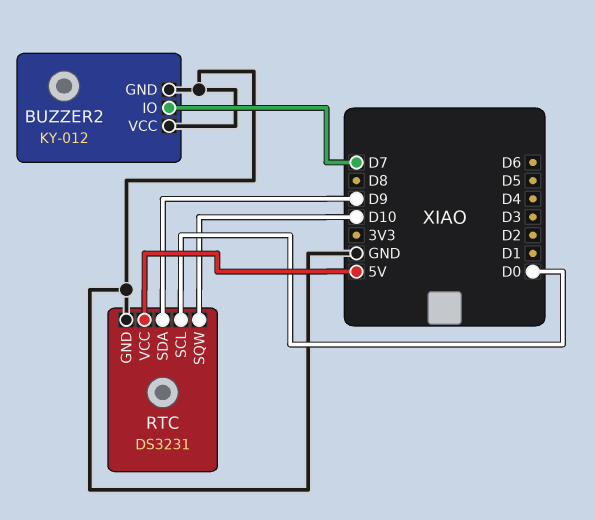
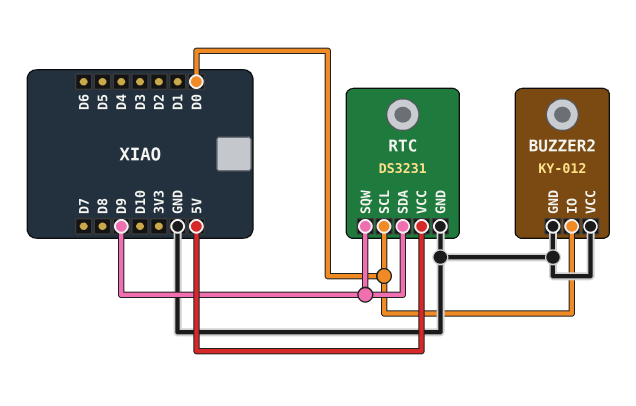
BUZZER2 pin IO: D7 -> D0
RTC pin SQW: D10 -> D9

